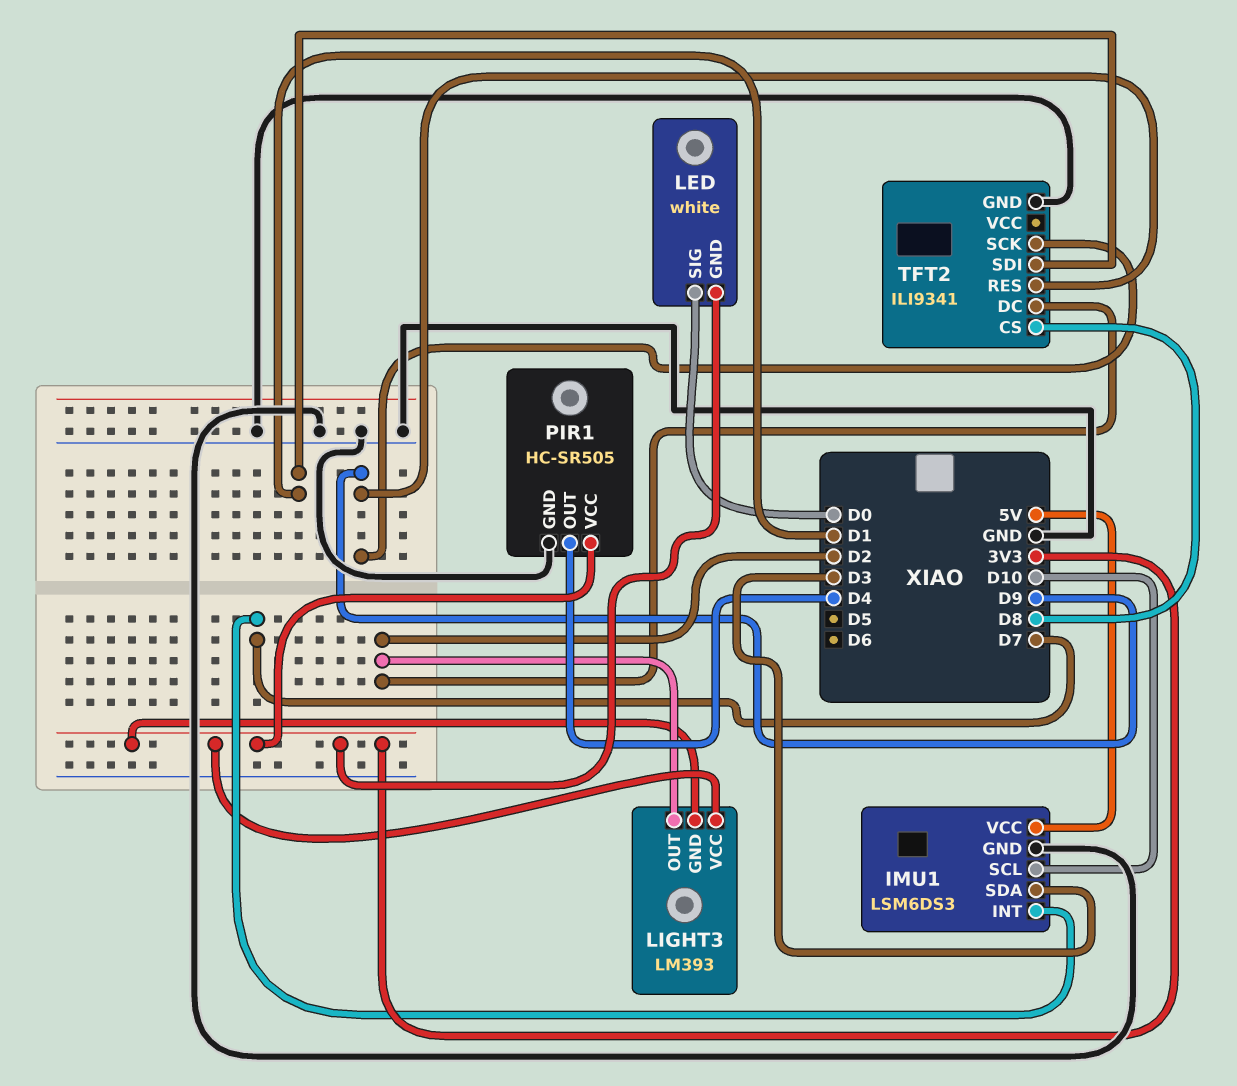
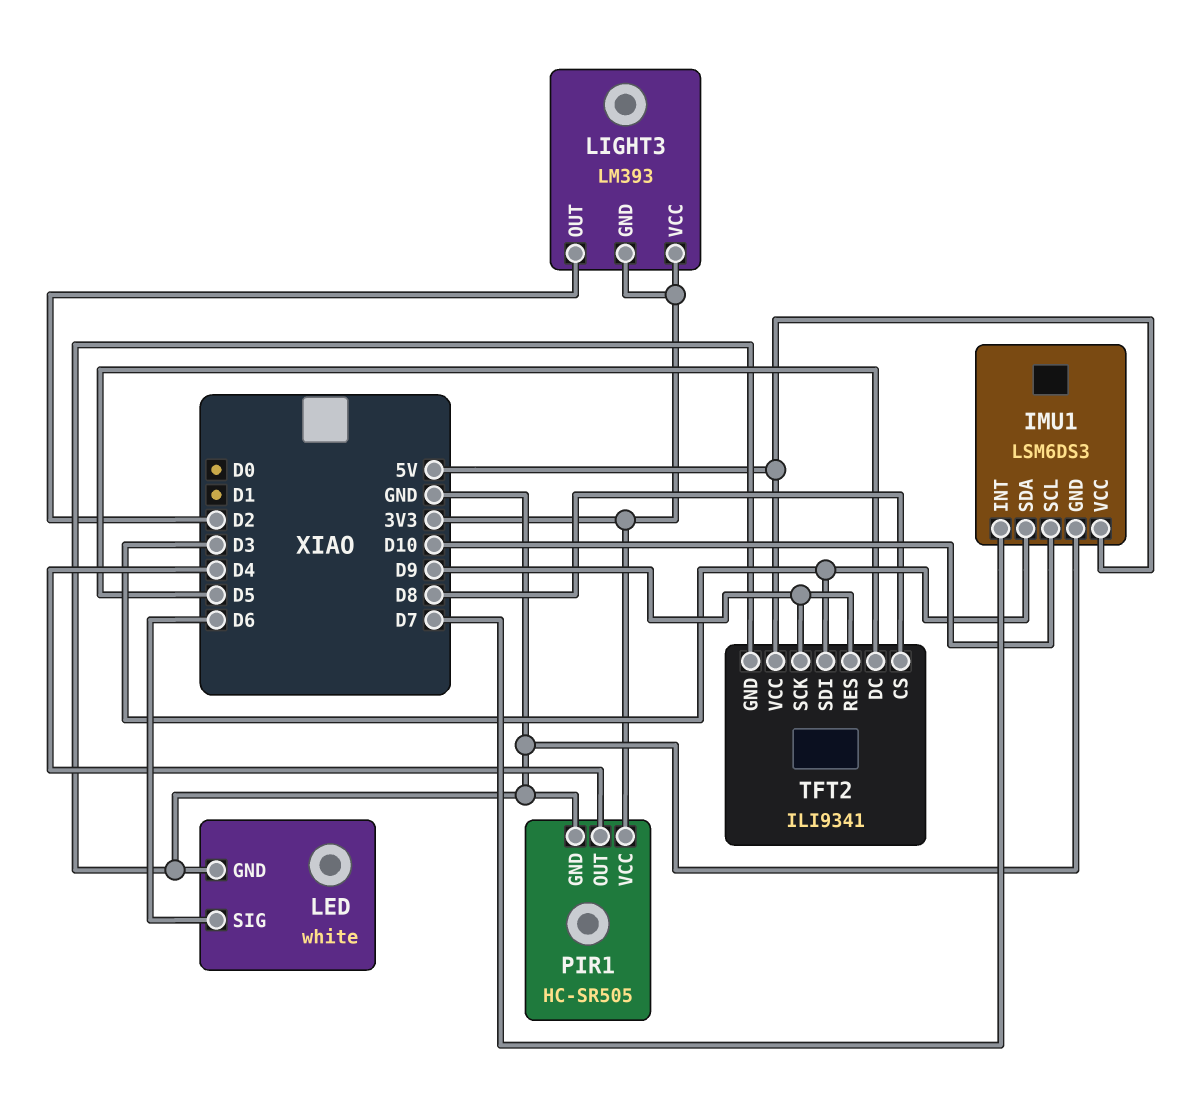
LED pin GND: 3V3 -> GND
LED pin SIG: D0 -> D6
TFT2 pin DC: D2 -> D5
TFT2 pin SDI: D1 -> D3
TFT2 pin VCC: none -> 5V

